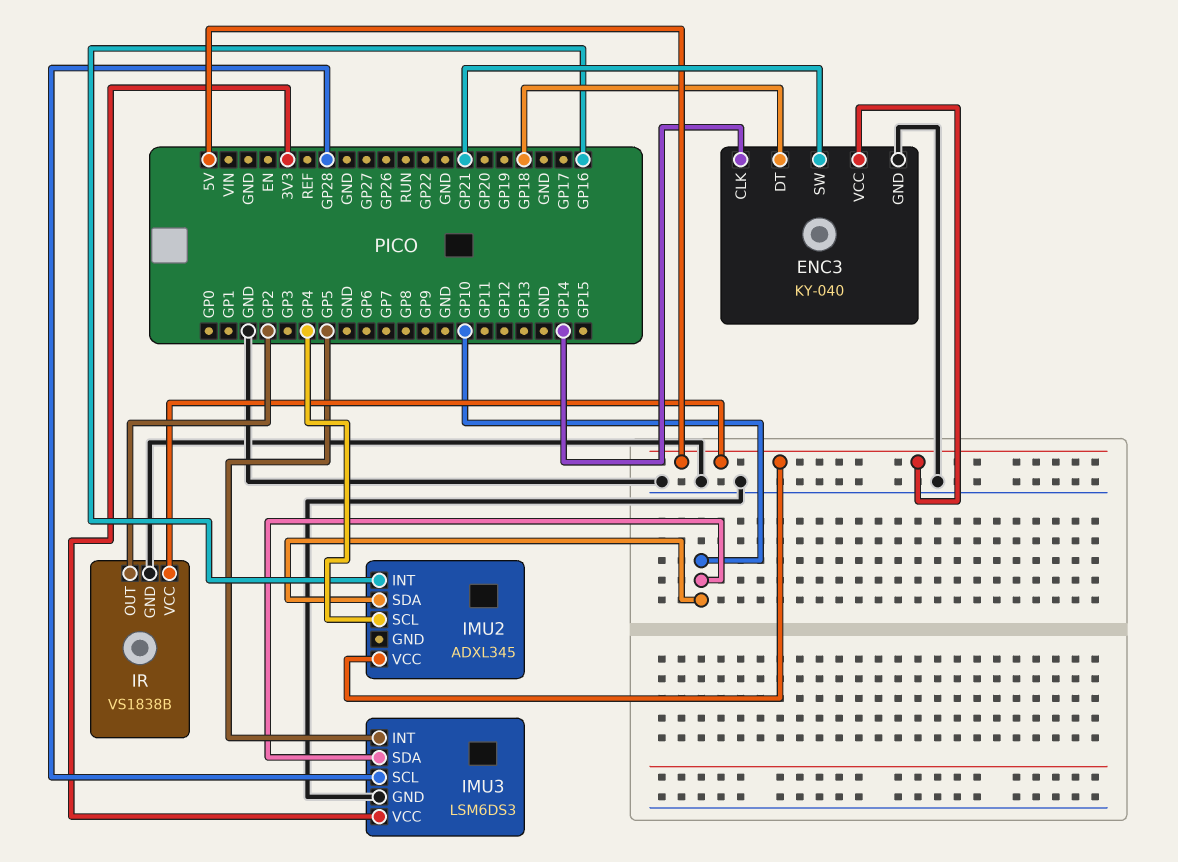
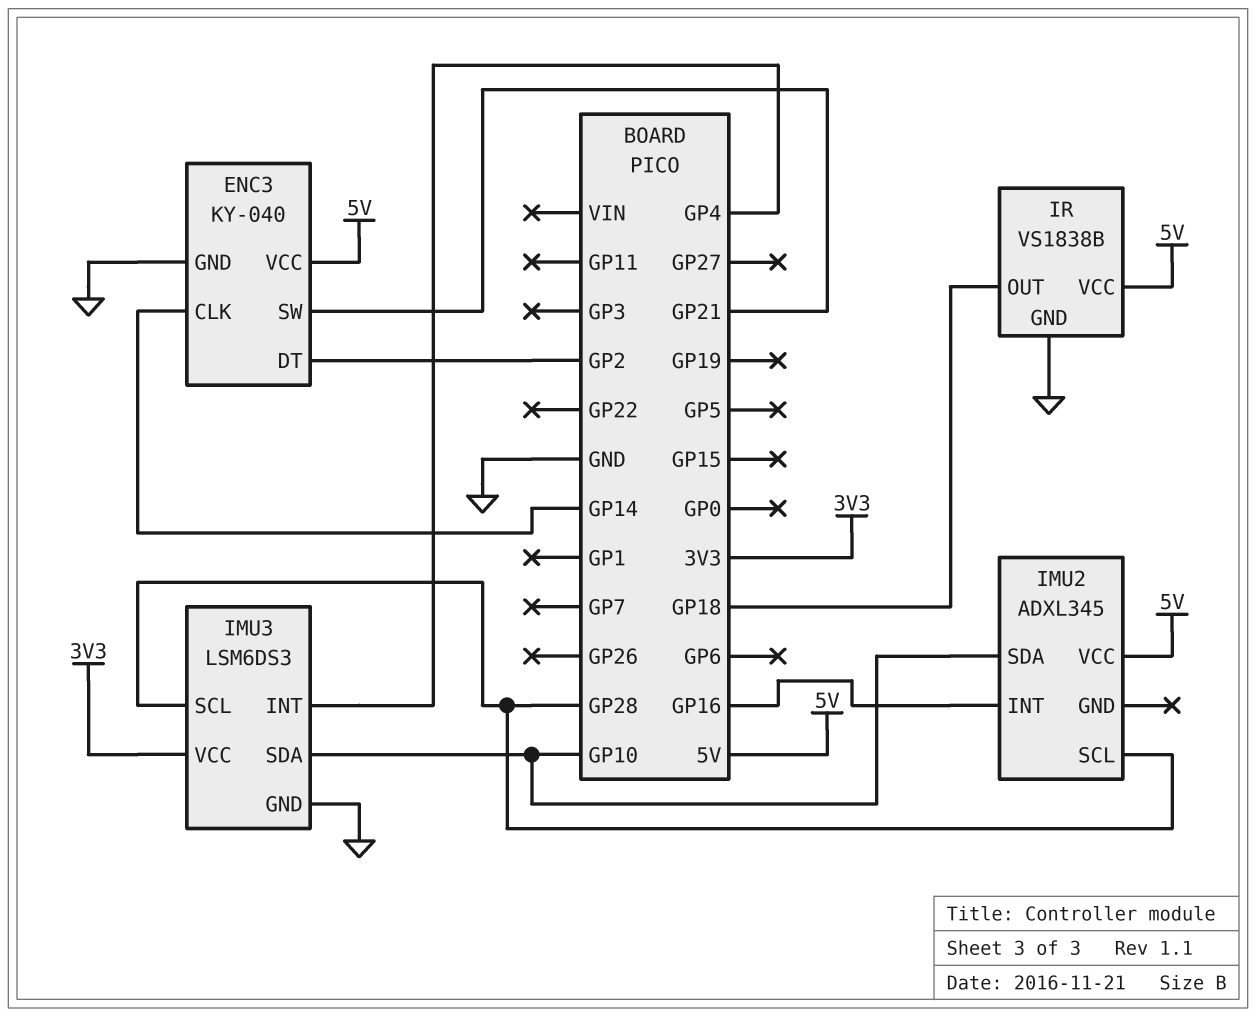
ENC3 pin DT: GP18 -> GP2
IMU2 pin SCL: GP4 -> GP28
IMU3 pin INT: GP5 -> GP4
IR pin OUT: GP2 -> GP18

